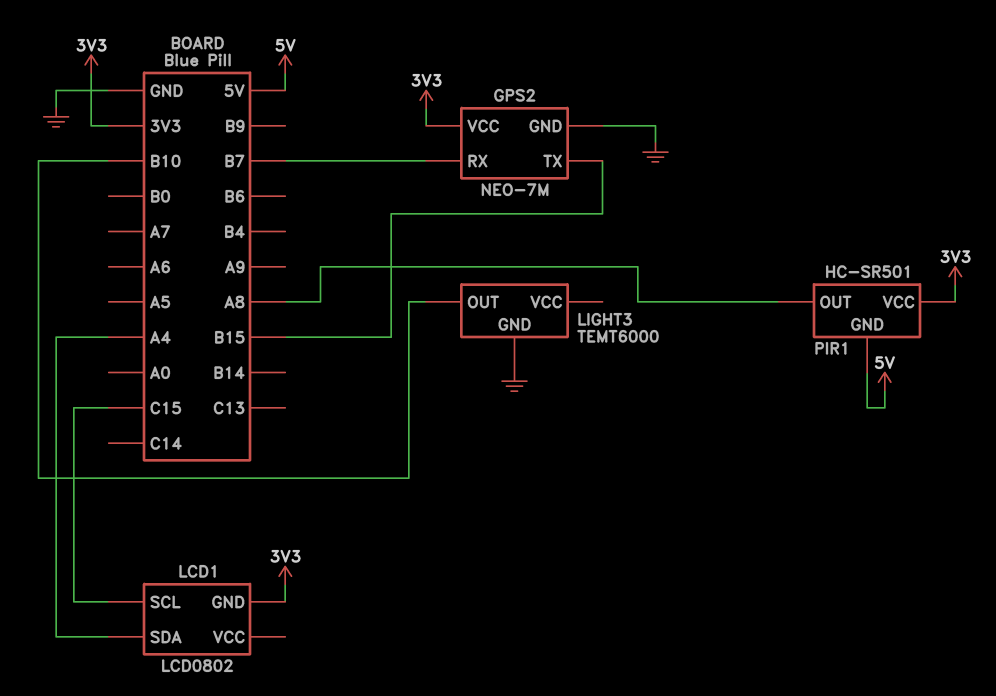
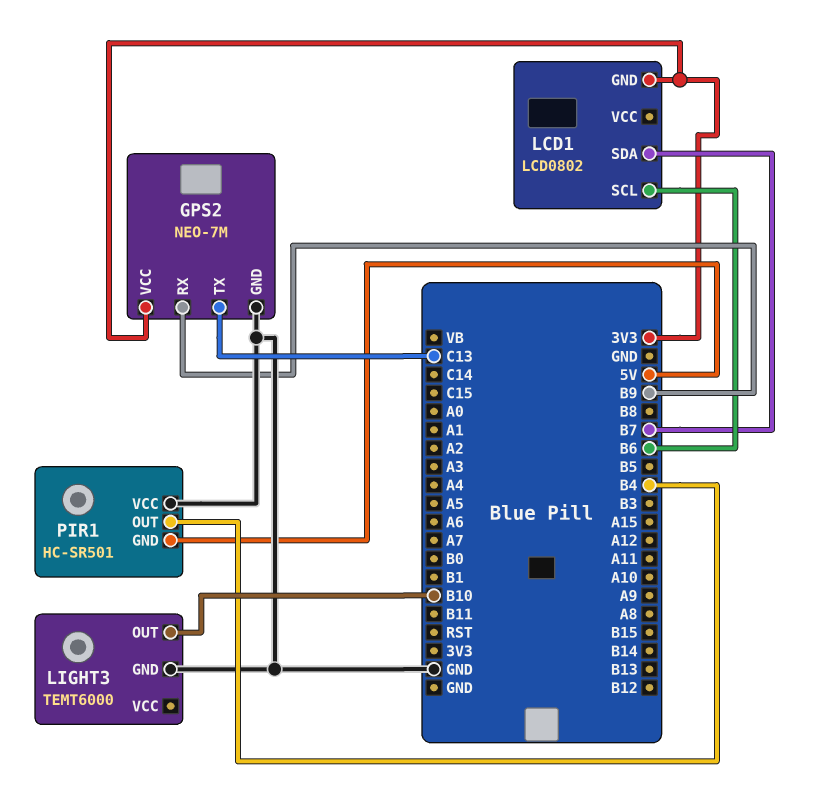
GPS2 pin RX: B7 -> B9
GPS2 pin TX: B15 -> C13
LCD1 pin SCL: C15 -> B6
LCD1 pin SDA: A4 -> B7
PIR1 pin OUT: A8 -> B4
PIR1 pin VCC: 3V3 -> GND

